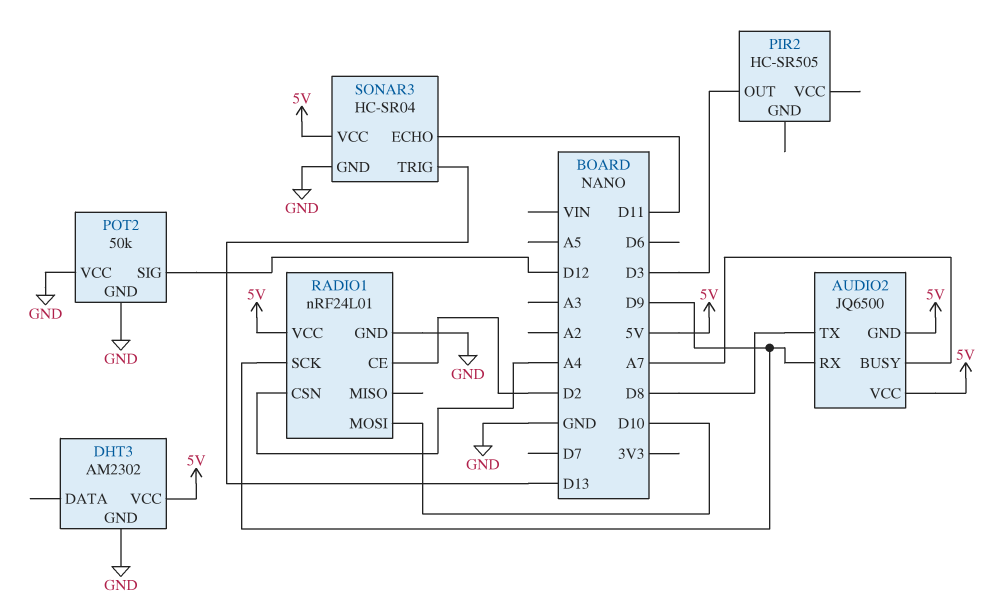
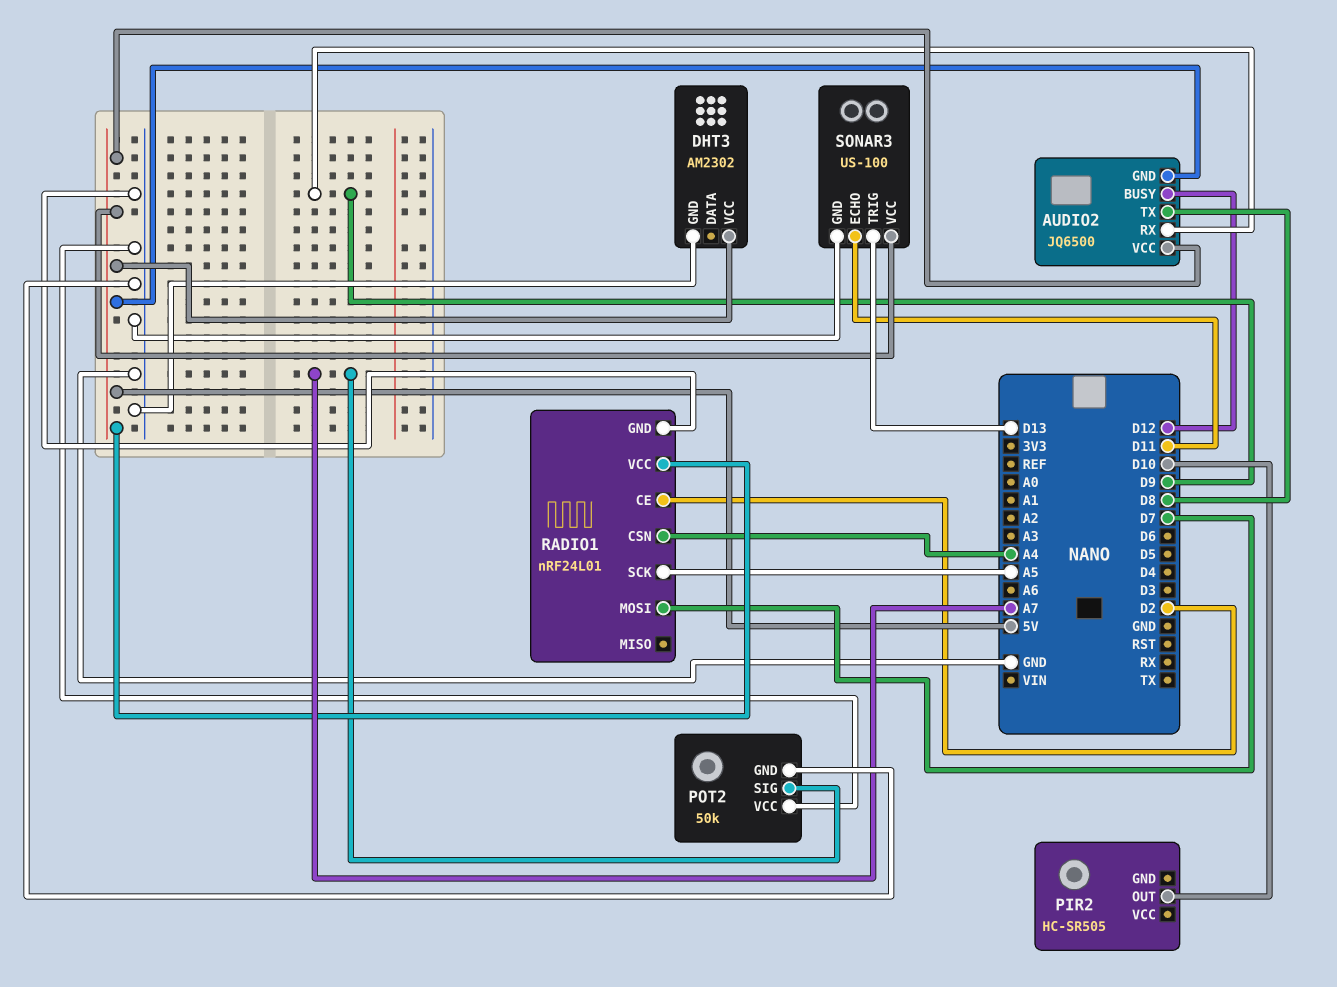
AUDIO2 pin BUSY: A7 -> D12
PIR2 pin OUT: D3 -> D10
POT2 pin SIG: D12 -> A7
RADIO1 pin MOSI: D10 -> D7
RADIO1 pin SCK: D9 -> A5
SONAR3: HC-SR04 -> US-100

